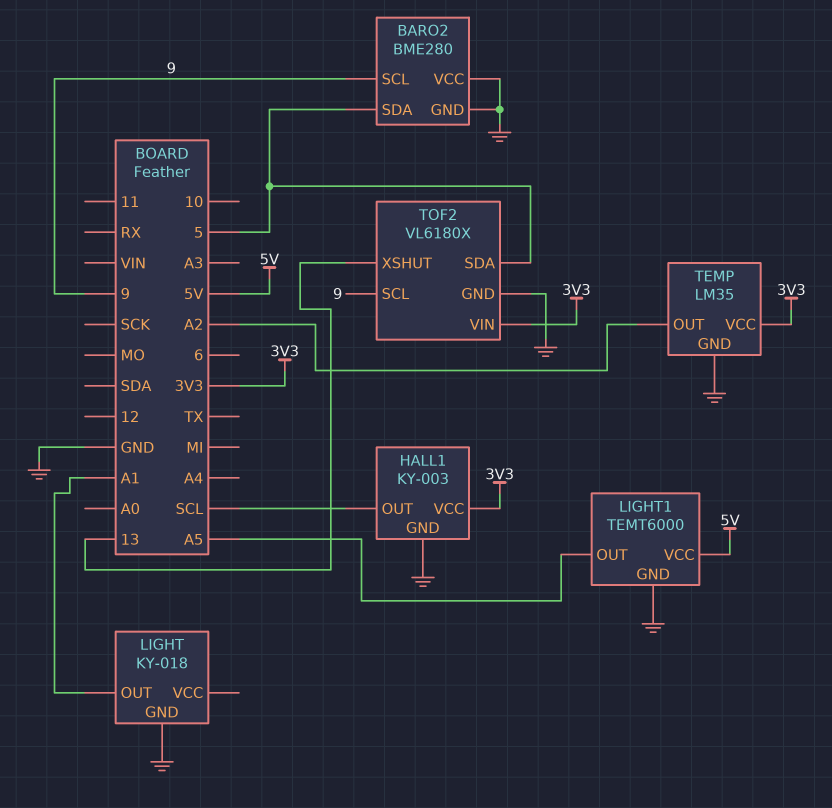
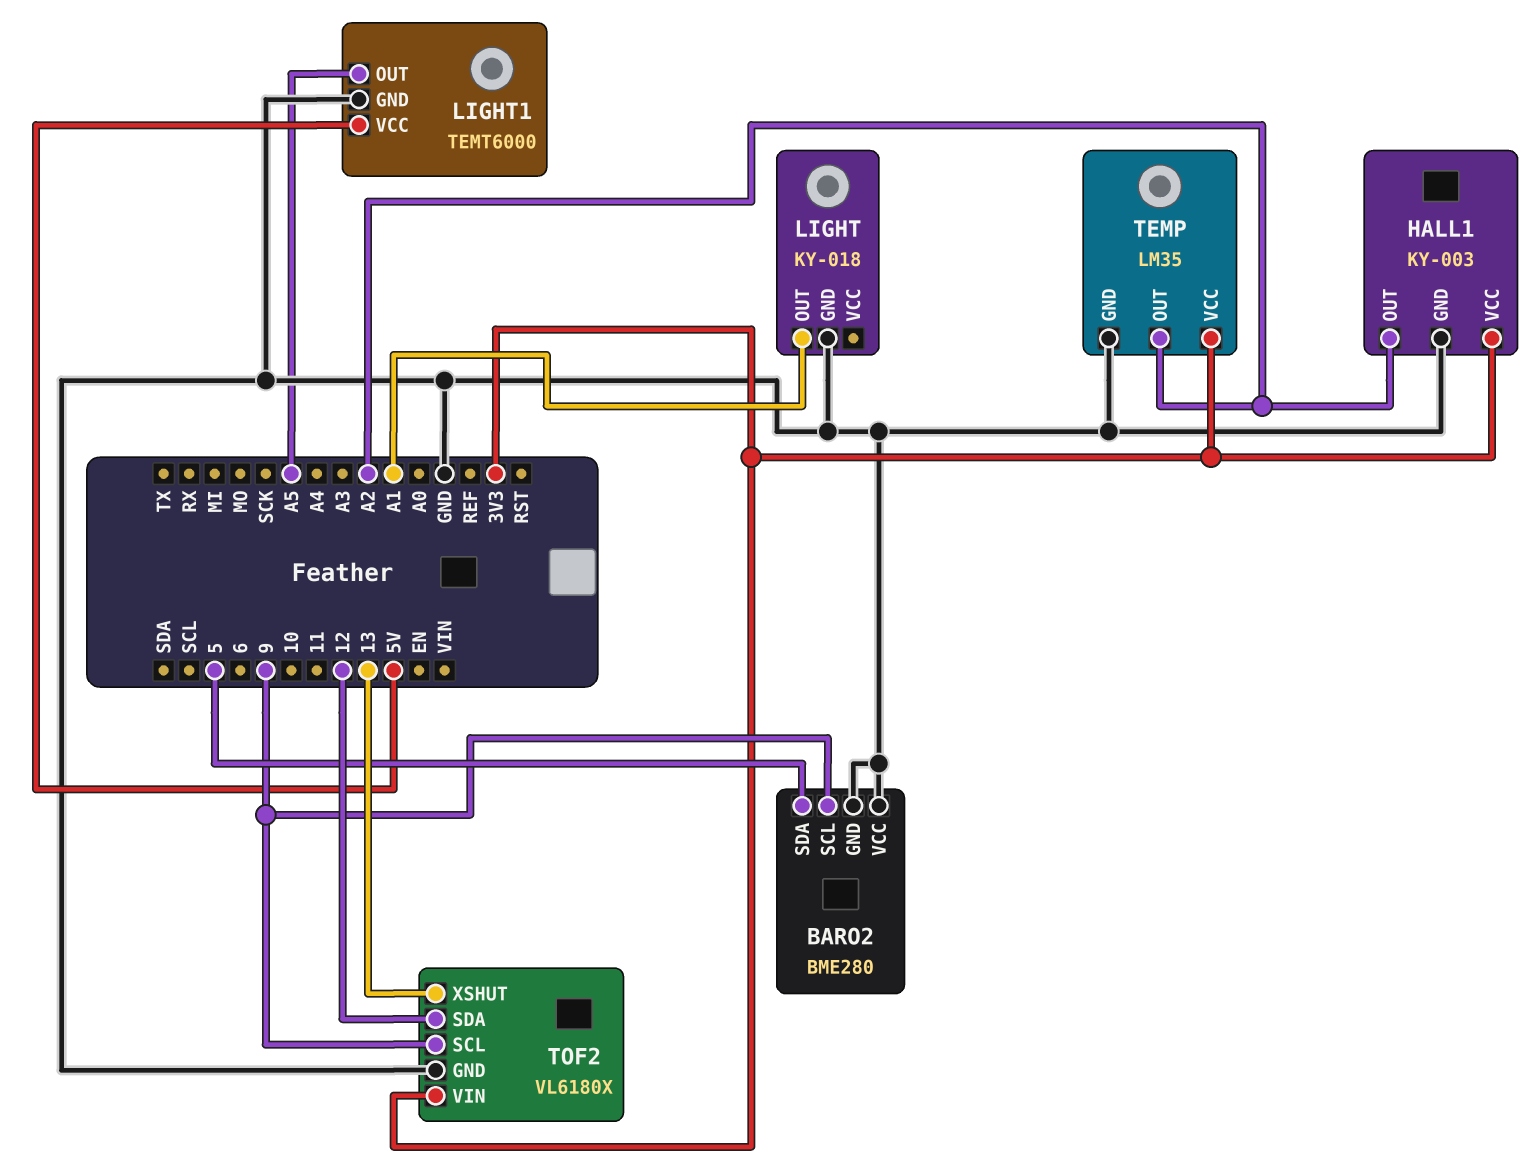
HALL1 pin OUT: SCL -> A2
TOF2 pin SDA: 5 -> 12

